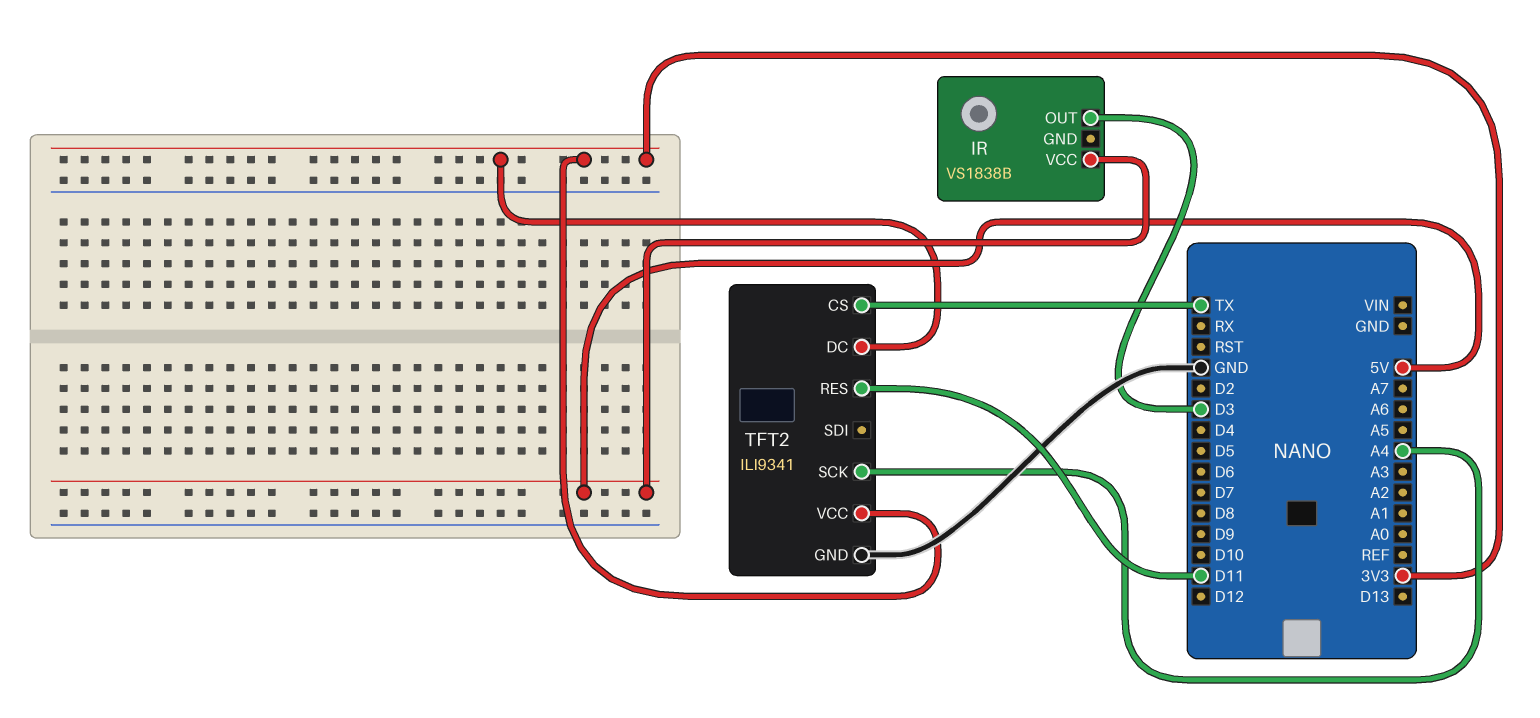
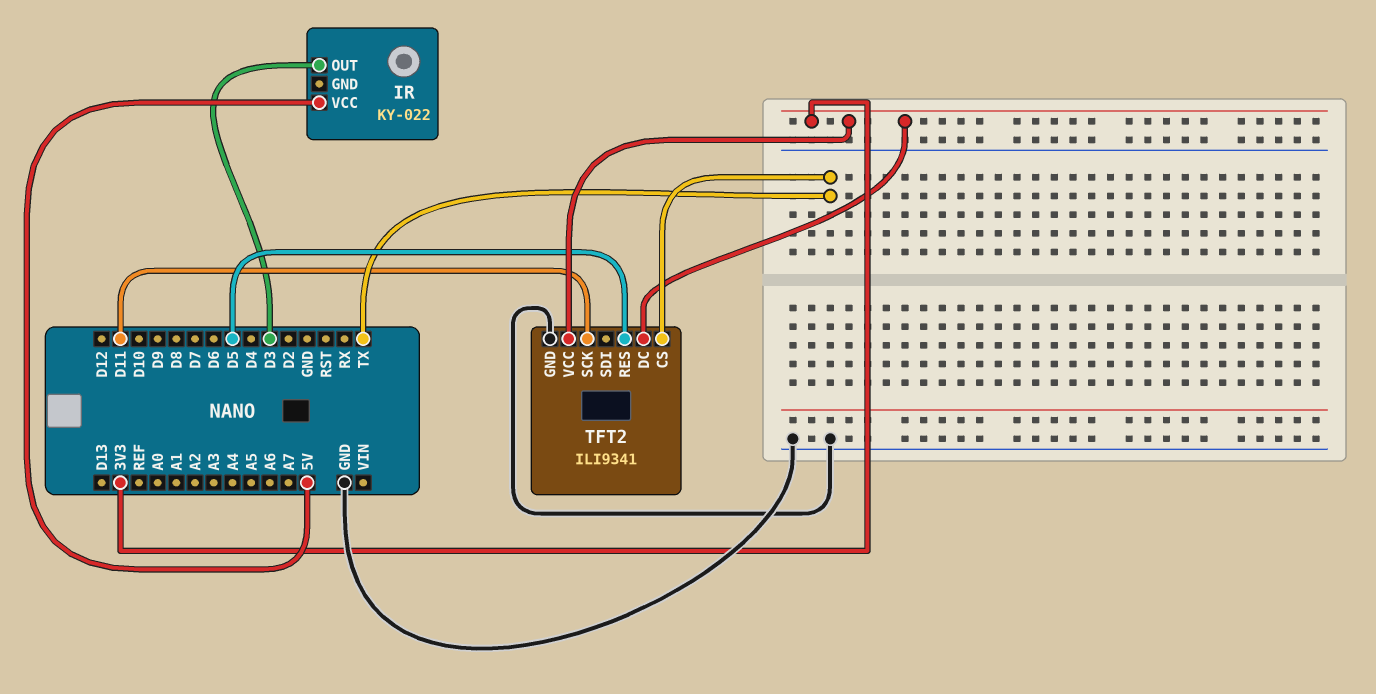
IR: VS1838B -> KY-022
TFT2 pin RES: D11 -> D5
TFT2 pin SCK: A4 -> D11

